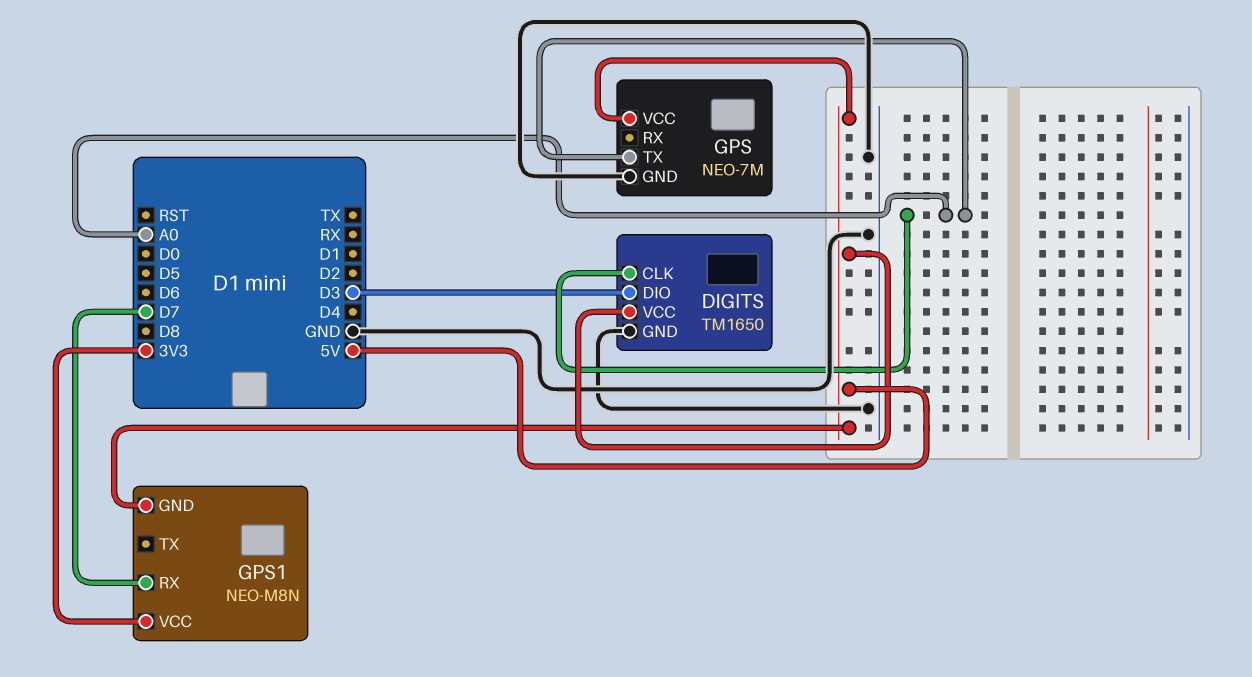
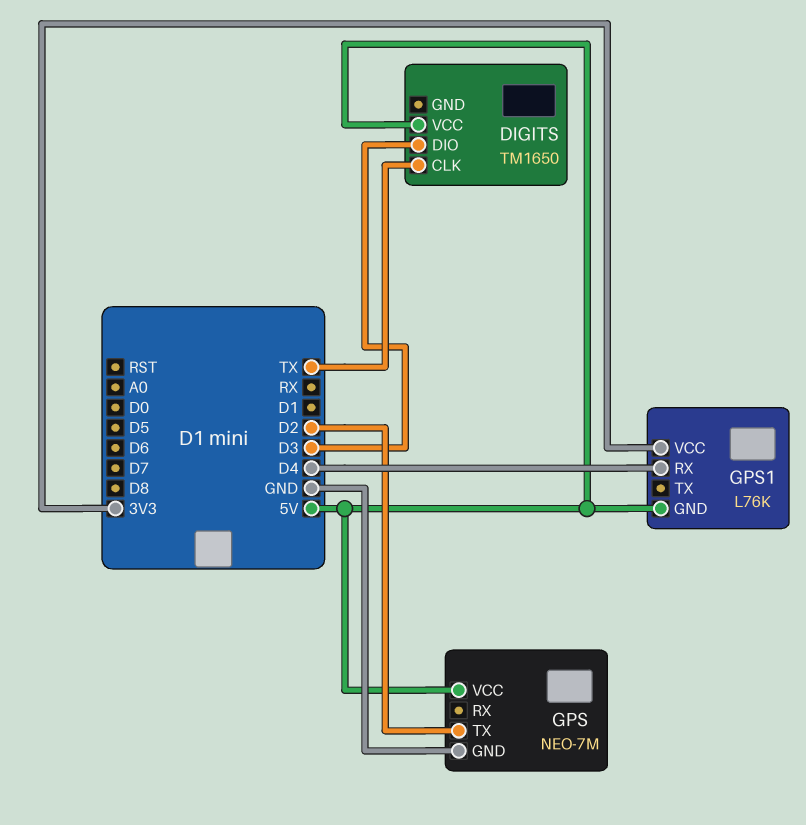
DIGITS pin CLK: A0 -> TX
DIGITS pin GND: GND -> none
GPS pin TX: A0 -> D2
GPS1: NEO-M8N -> L76K
GPS1 pin RX: D7 -> D4

